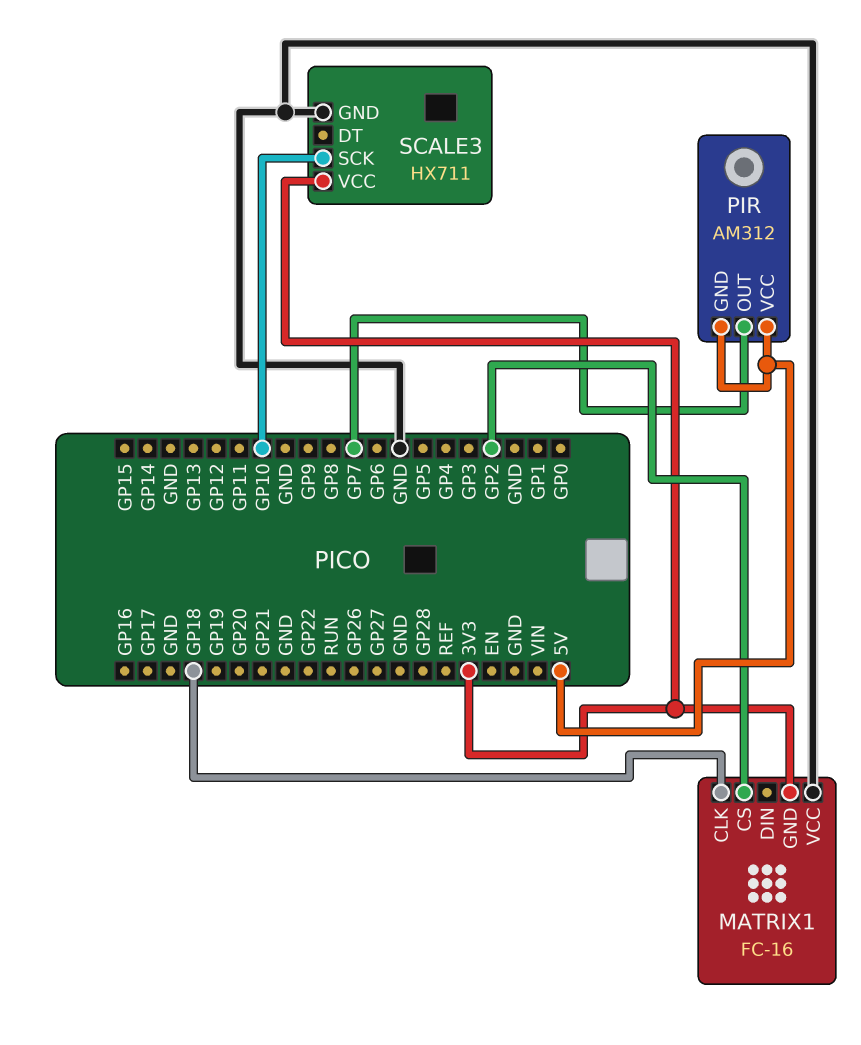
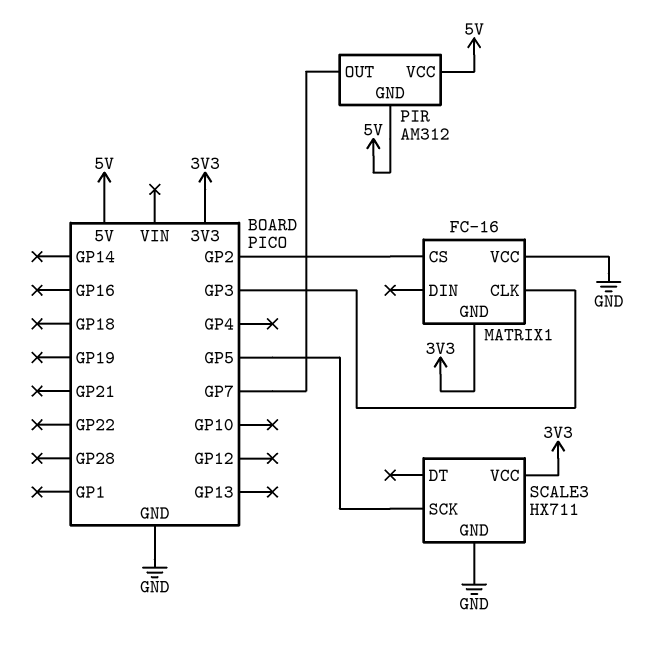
MATRIX1 pin CLK: GP18 -> GP3
SCALE3 pin SCK: GP10 -> GP5

